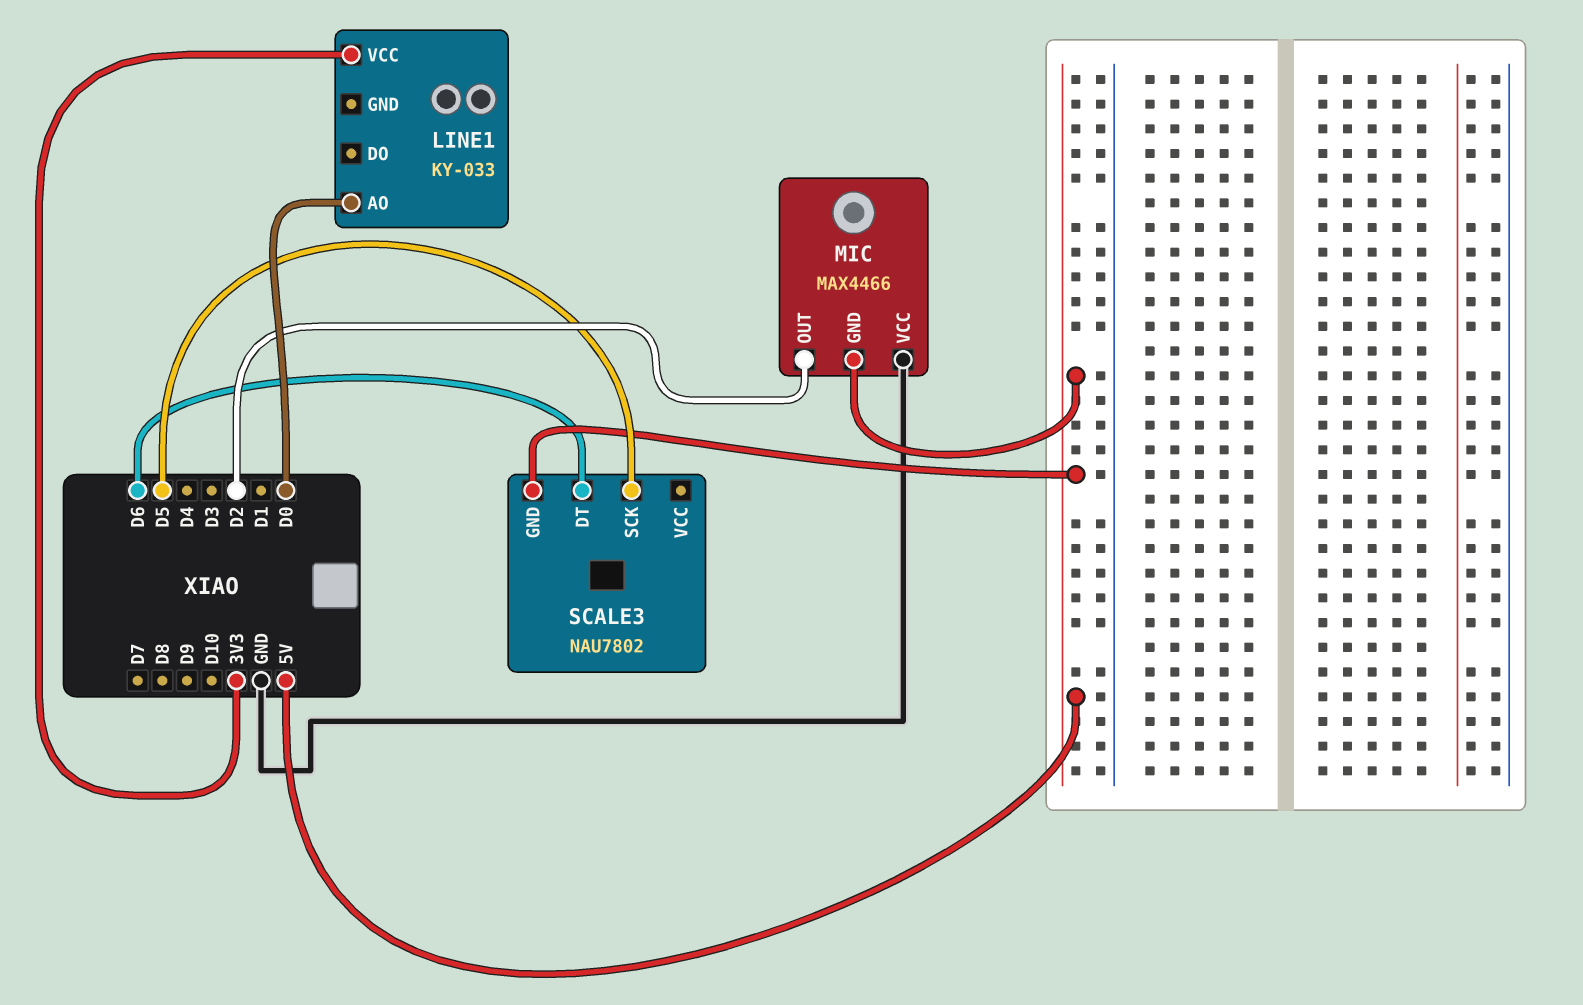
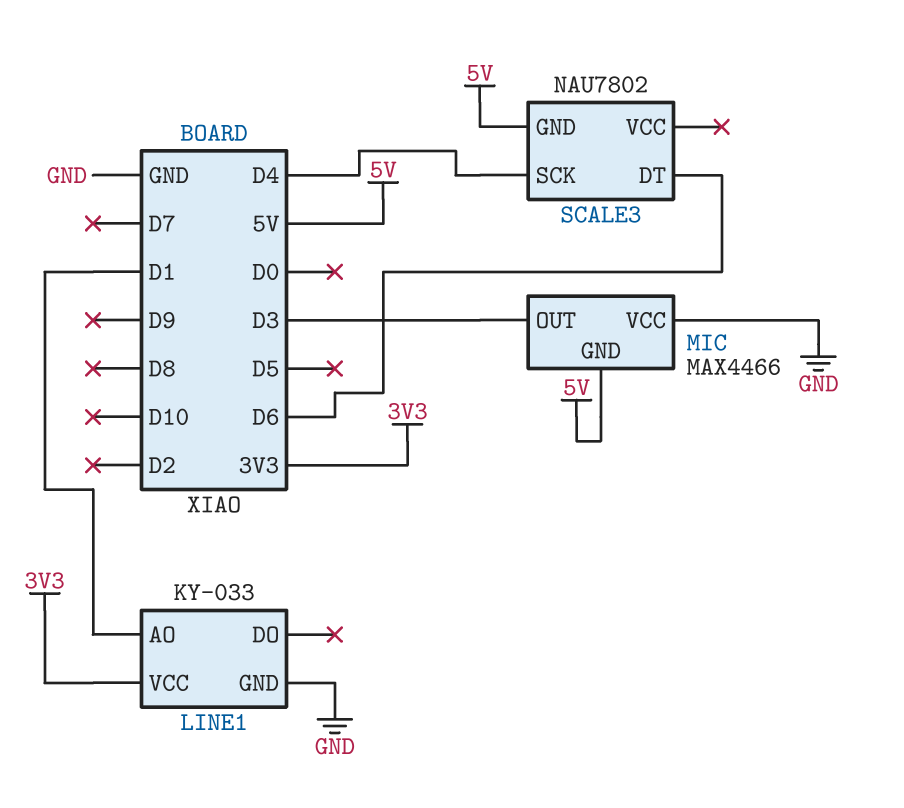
LINE1 pin AO: D0 -> D1
LINE1 pin GND: none -> GND
MIC pin OUT: D2 -> D3
SCALE3 pin SCK: D5 -> D4

